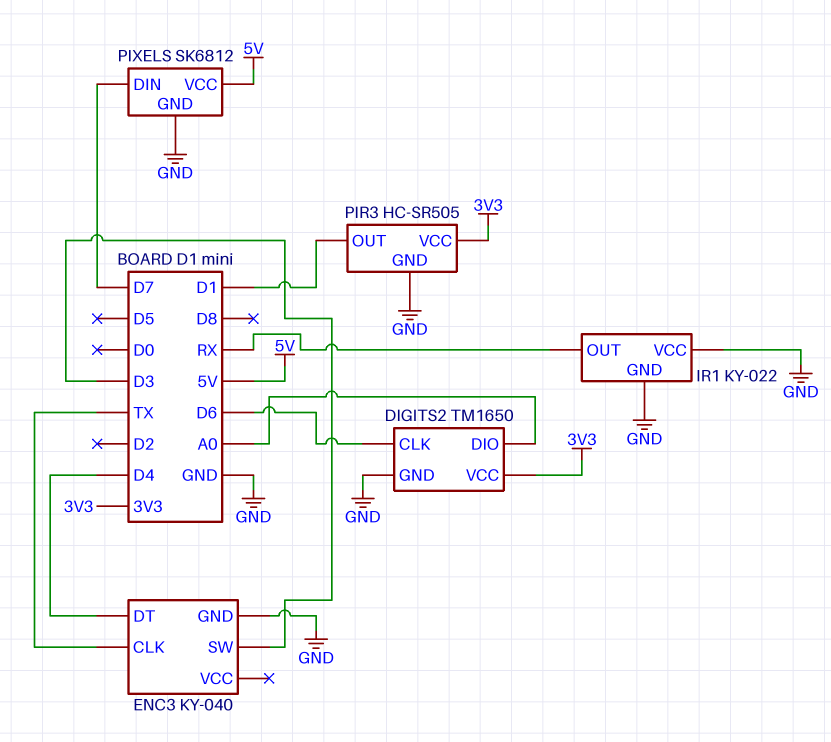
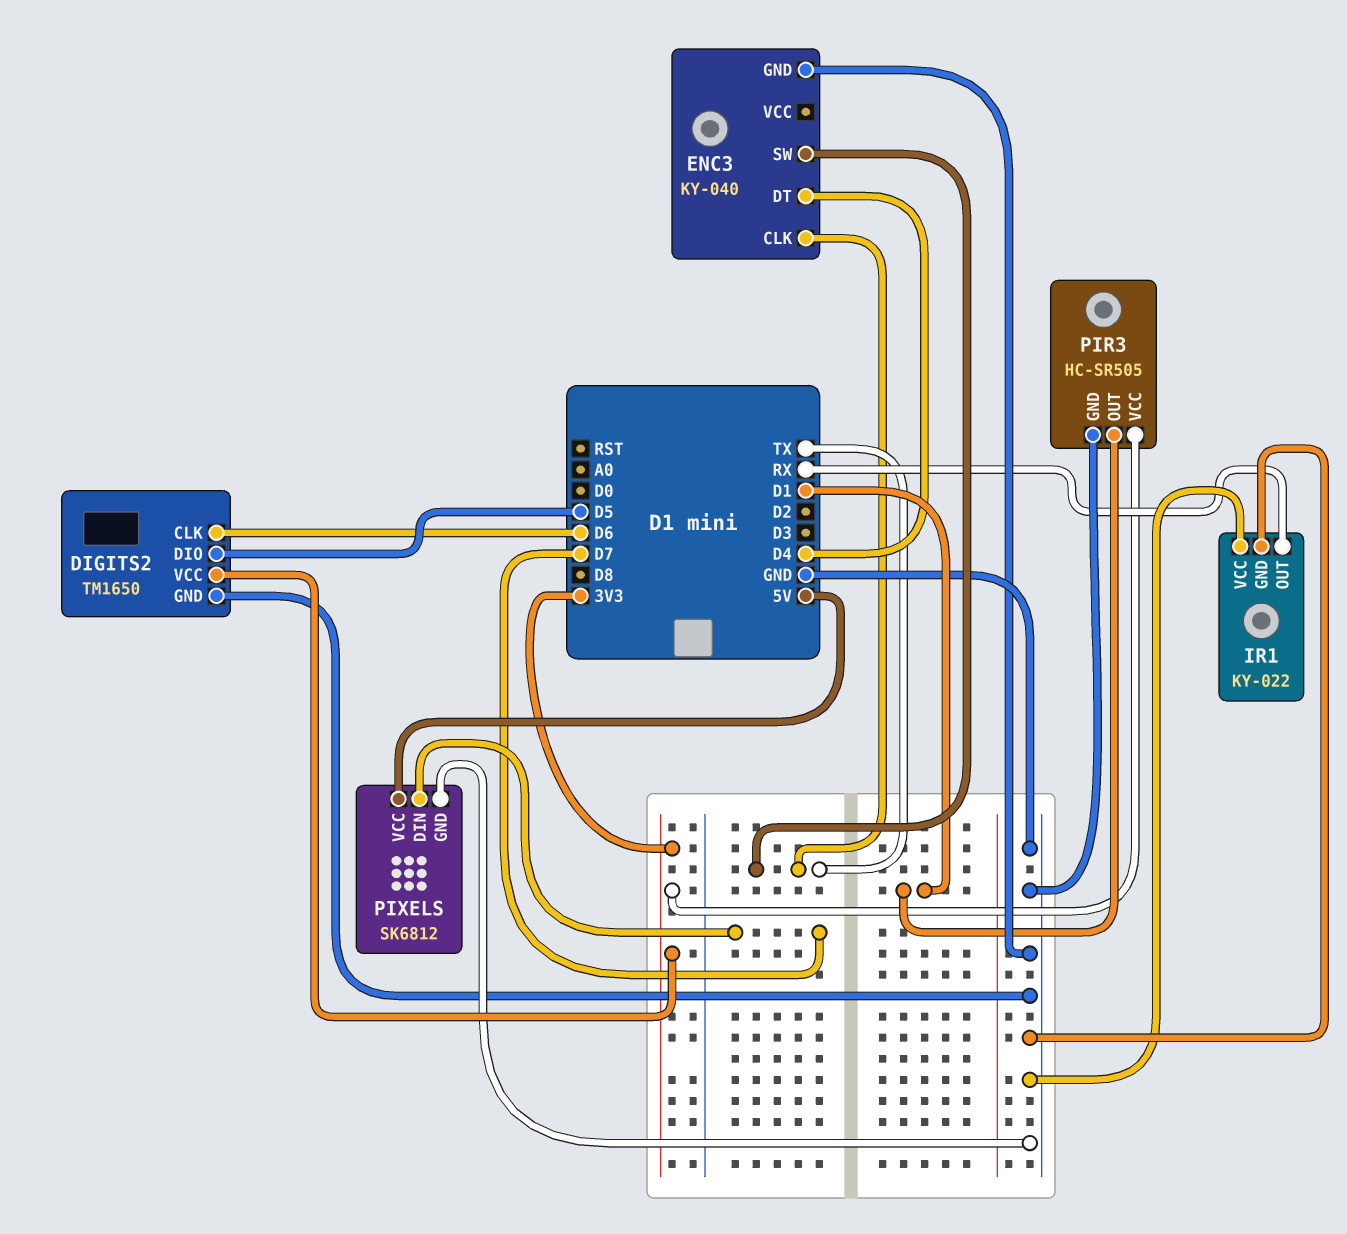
DIGITS2 pin DIO: A0 -> D5
ENC3 pin SW: D3 -> TX

